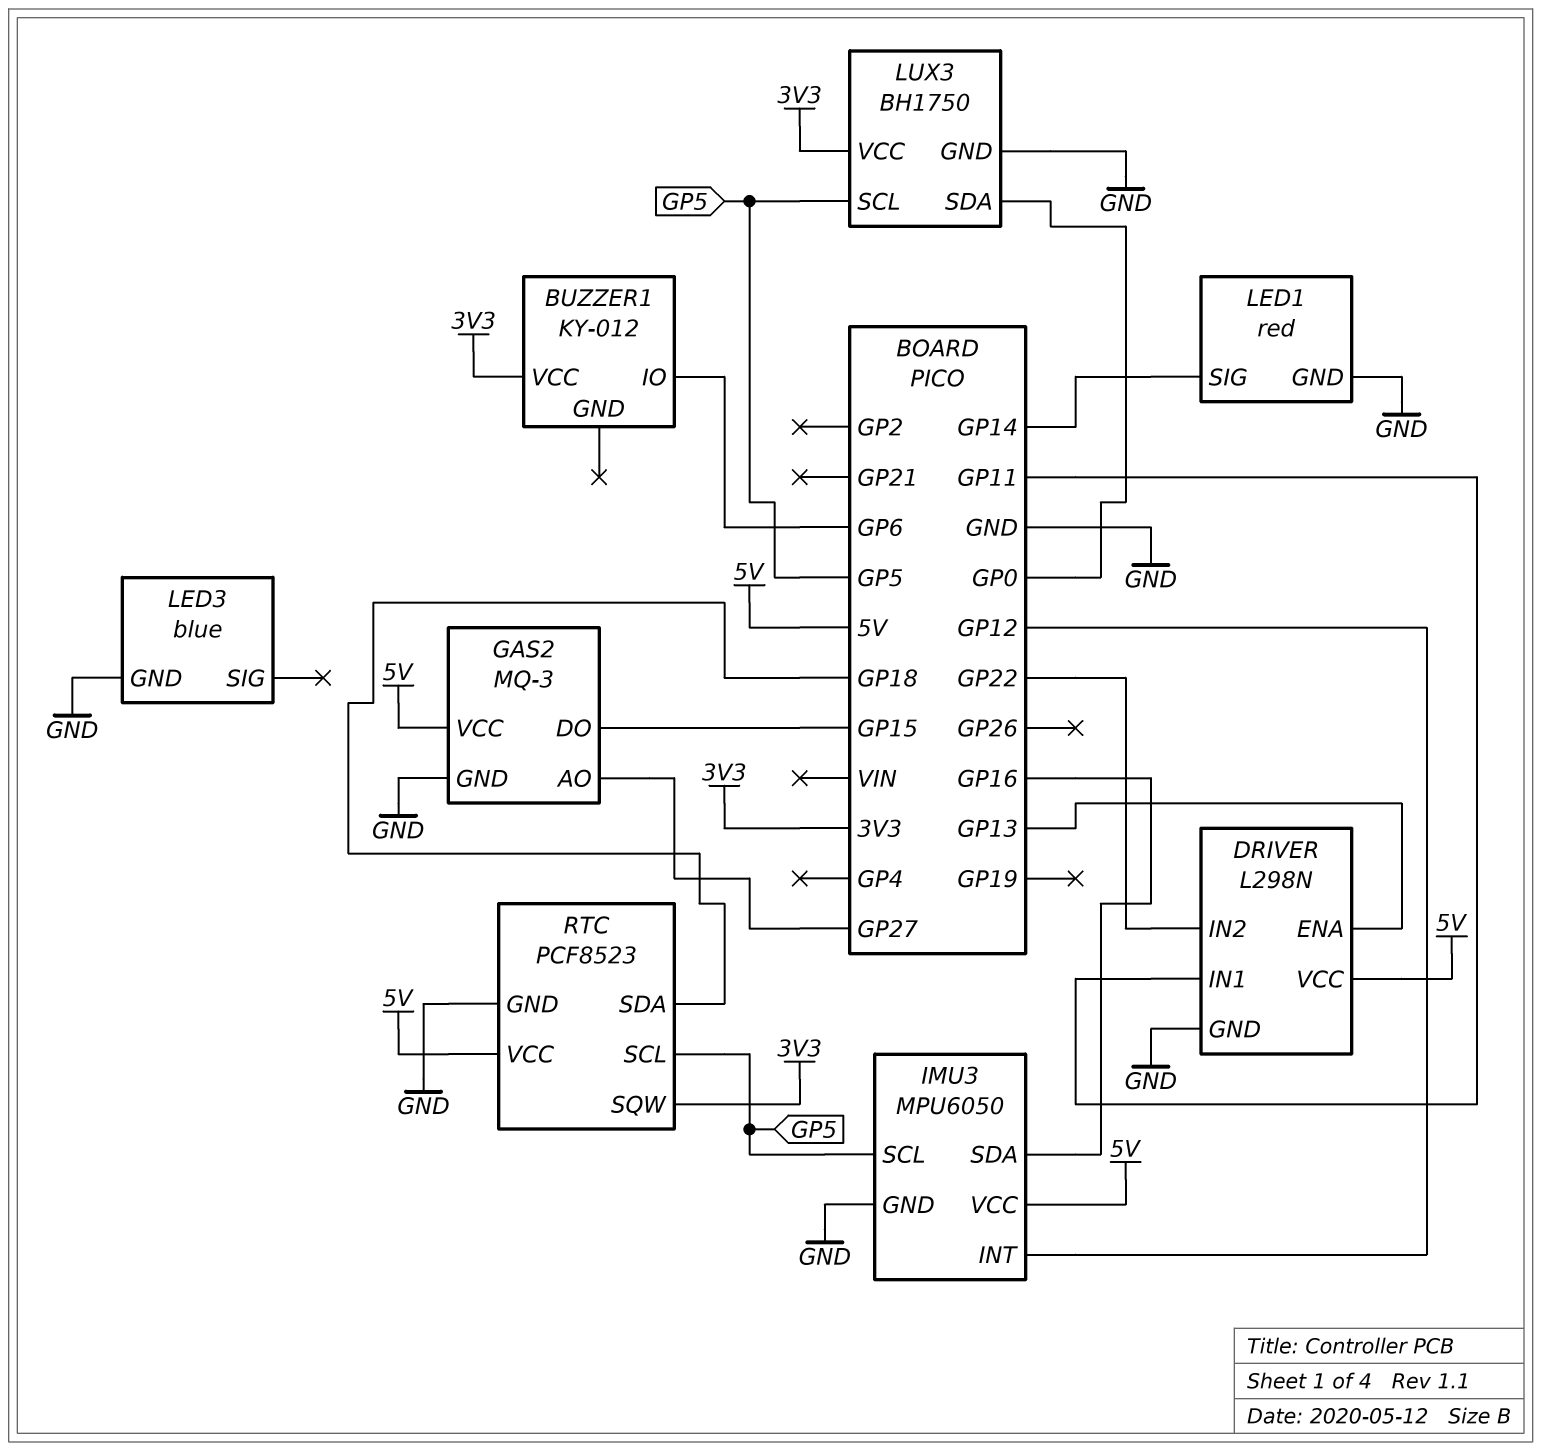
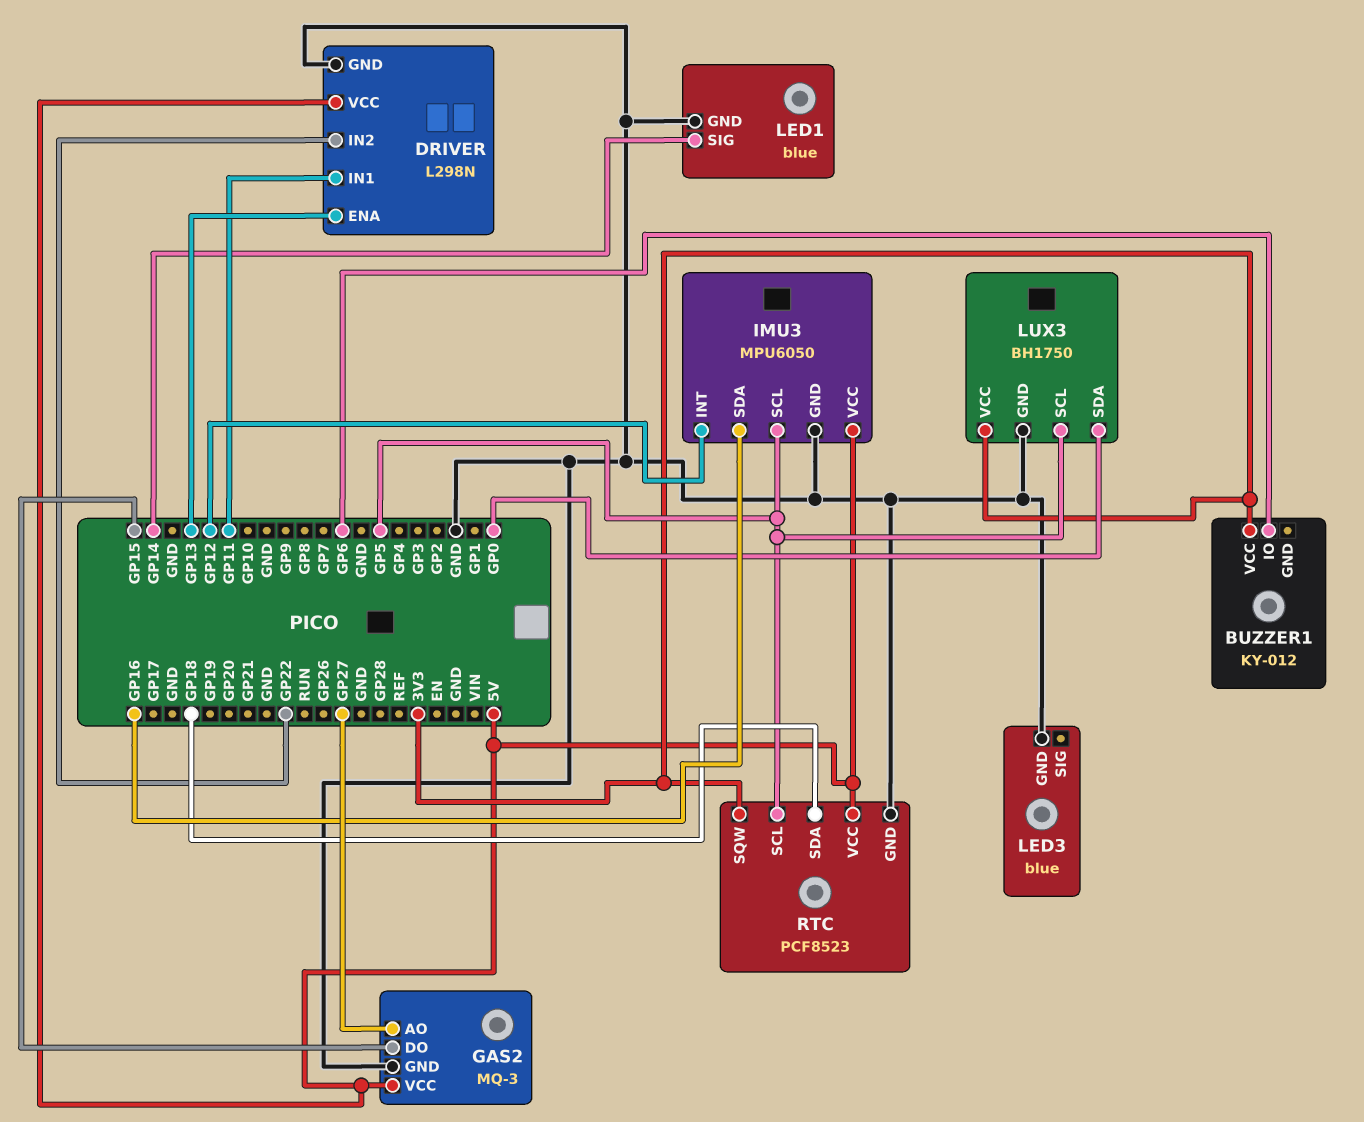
LED1: red -> blue

